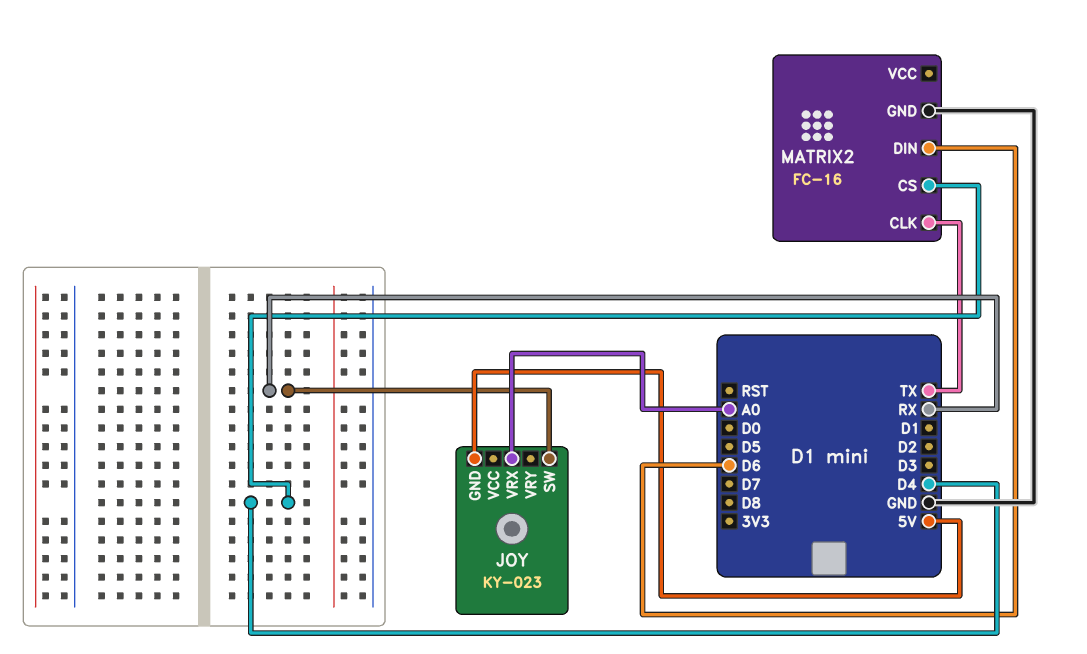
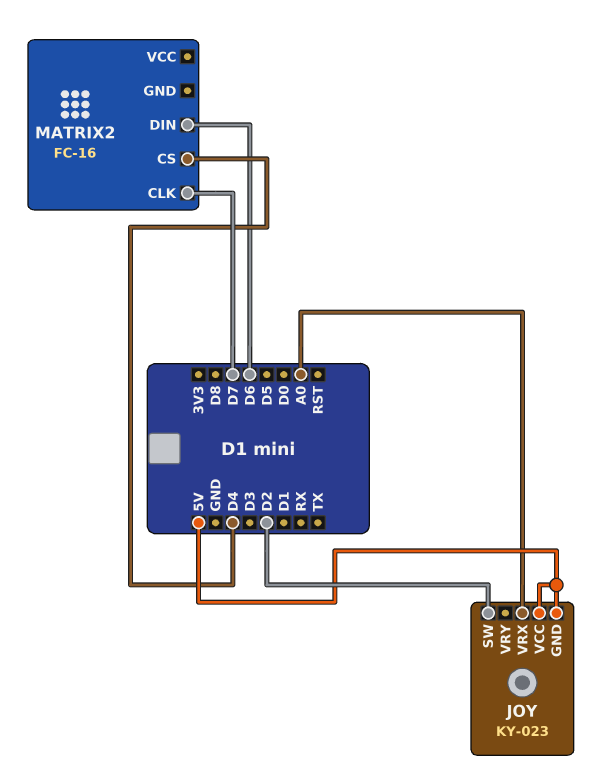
JOY pin SW: RX -> D2
JOY pin VCC: none -> 5V
MATRIX2 pin CLK: TX -> D7
MATRIX2 pin GND: GND -> none

